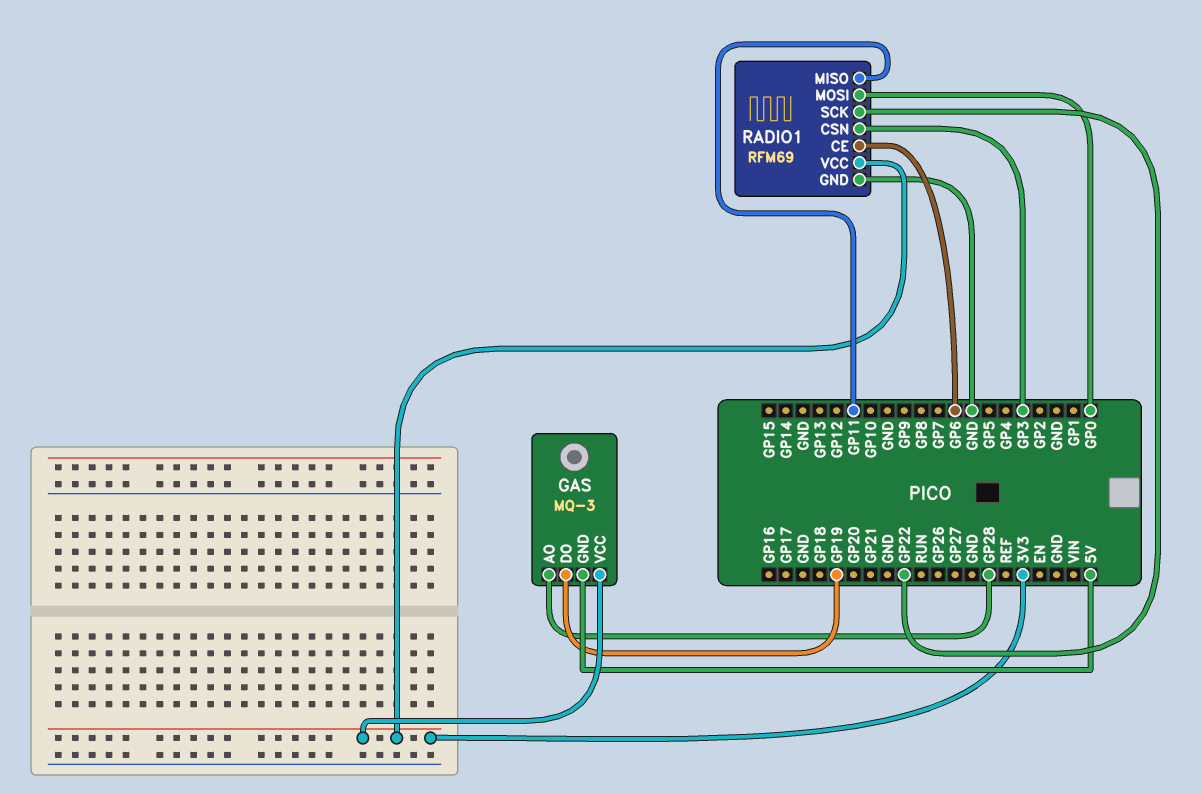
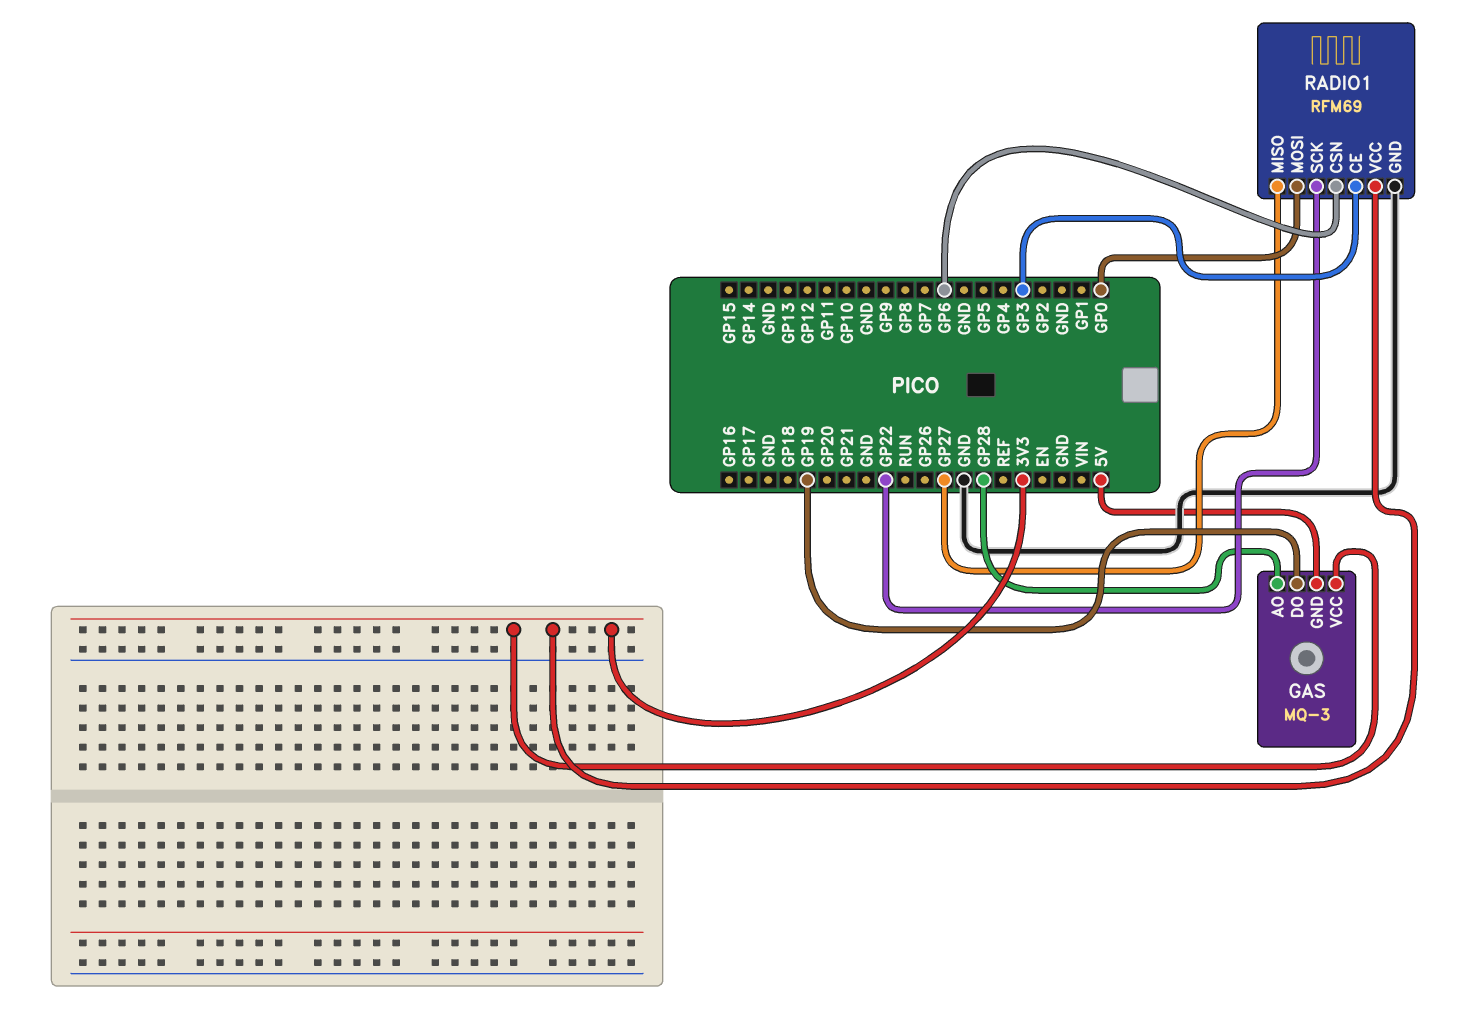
RADIO1 pin CE: GP6 -> GP3
RADIO1 pin CSN: GP3 -> GP6
RADIO1 pin MISO: GP11 -> GP27

